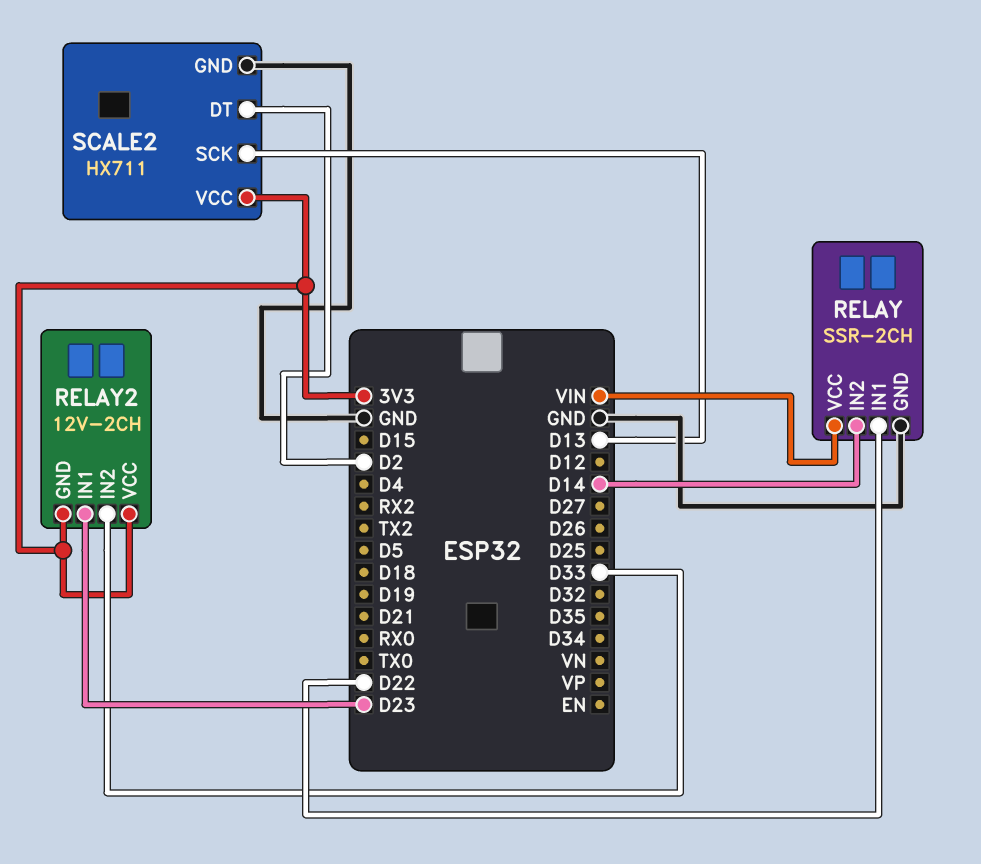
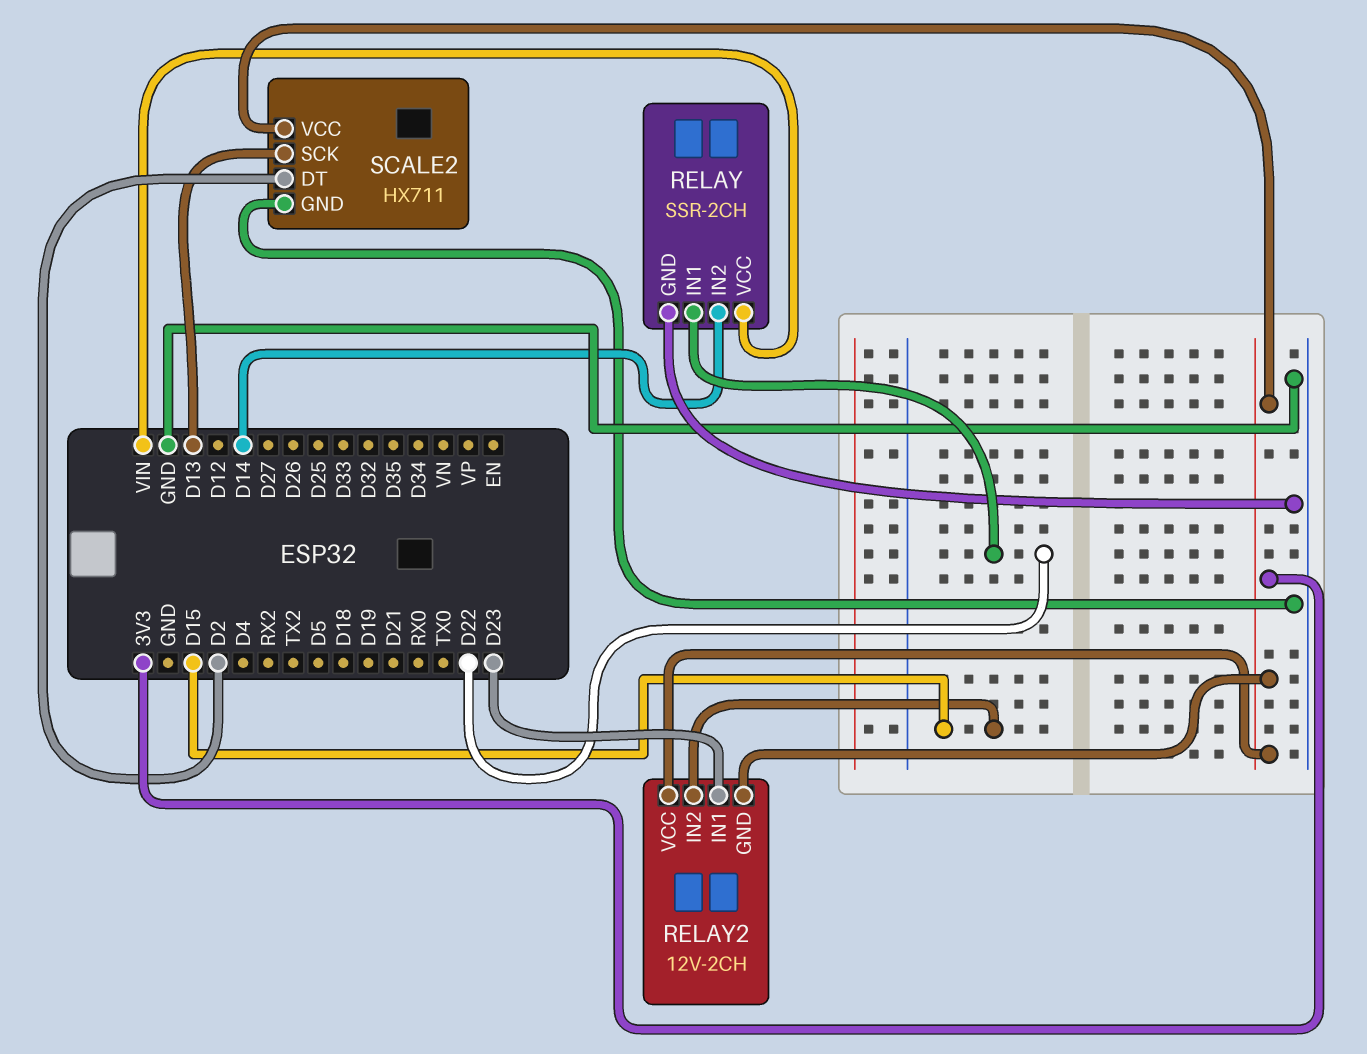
RELAY2 pin IN2: D33 -> D15

